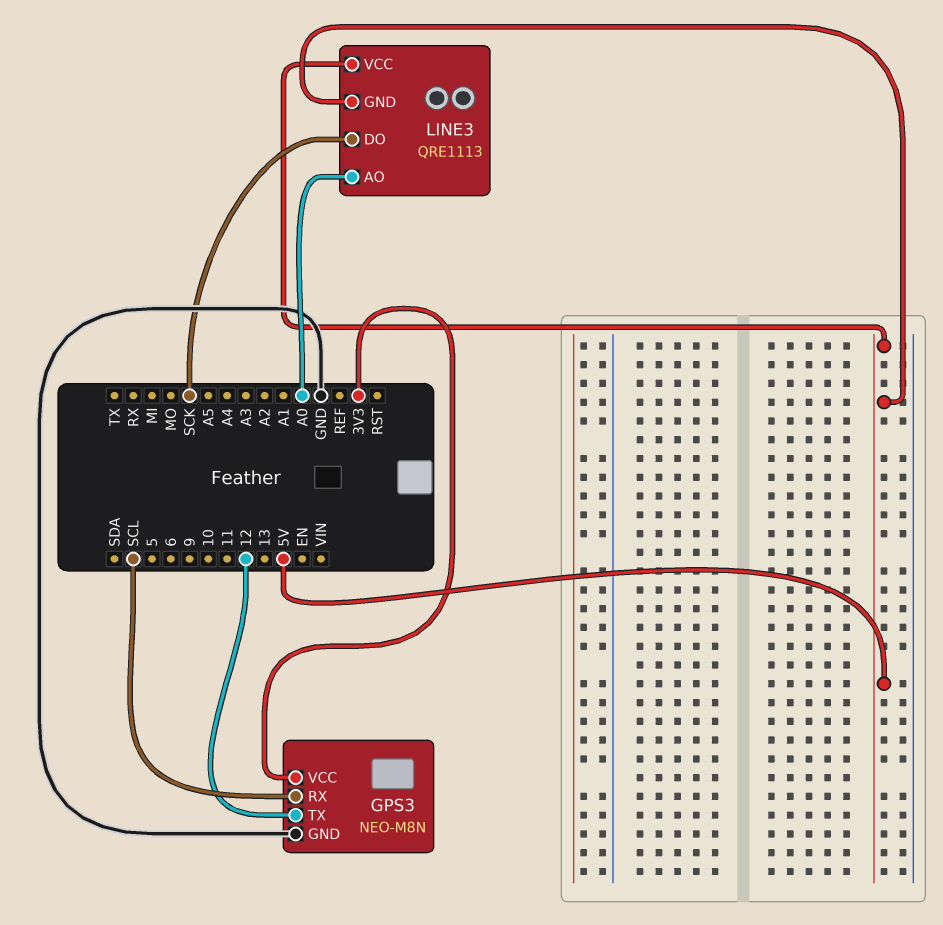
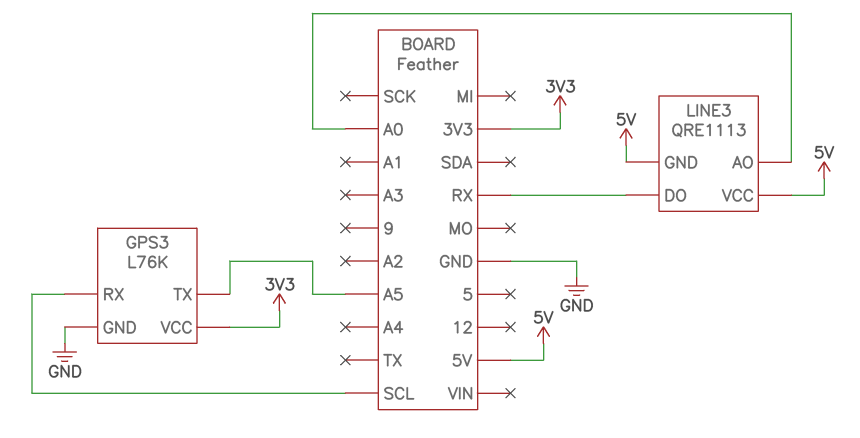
GPS3: NEO-M8N -> L76K
GPS3 pin TX: 12 -> A5
LINE3 pin DO: SCK -> RX

